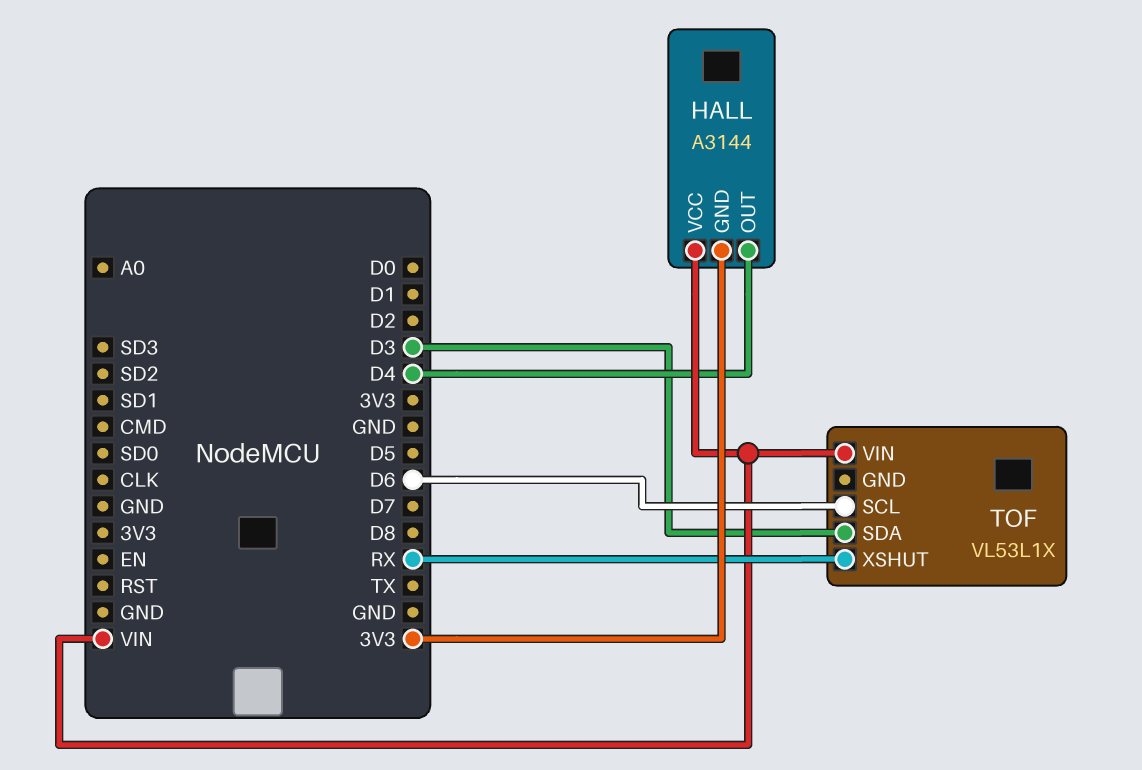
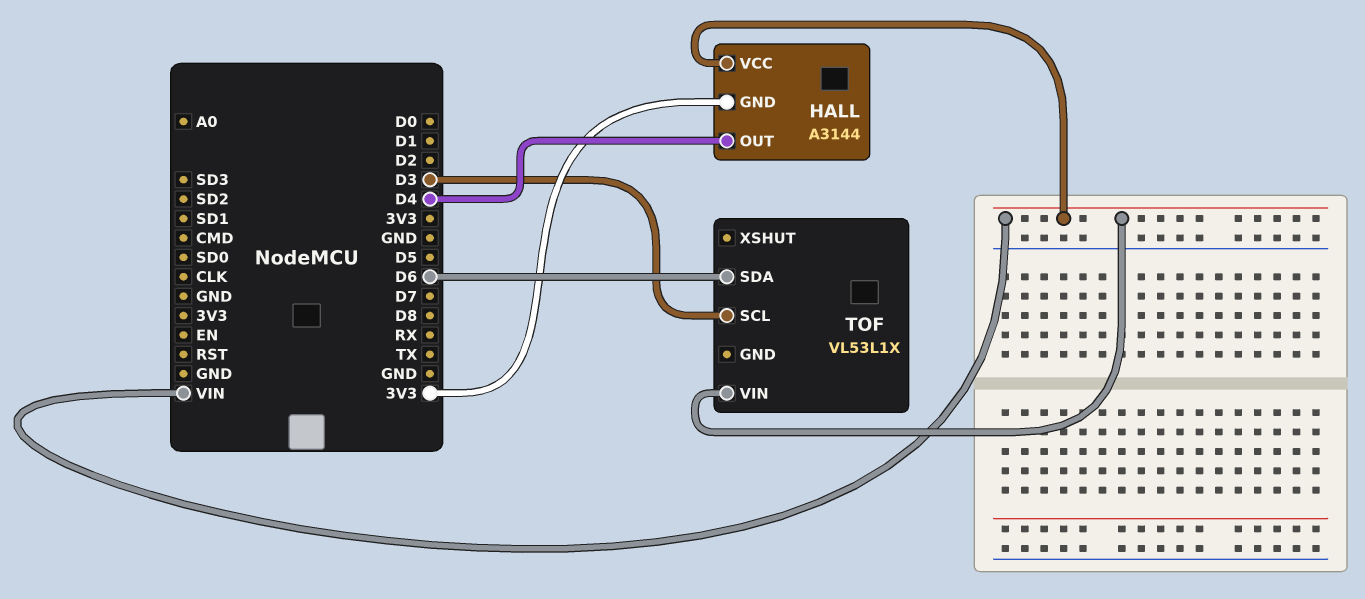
TOF pin SCL: D6 -> D3
TOF pin SDA: D3 -> D6
TOF pin XSHUT: RX -> none

